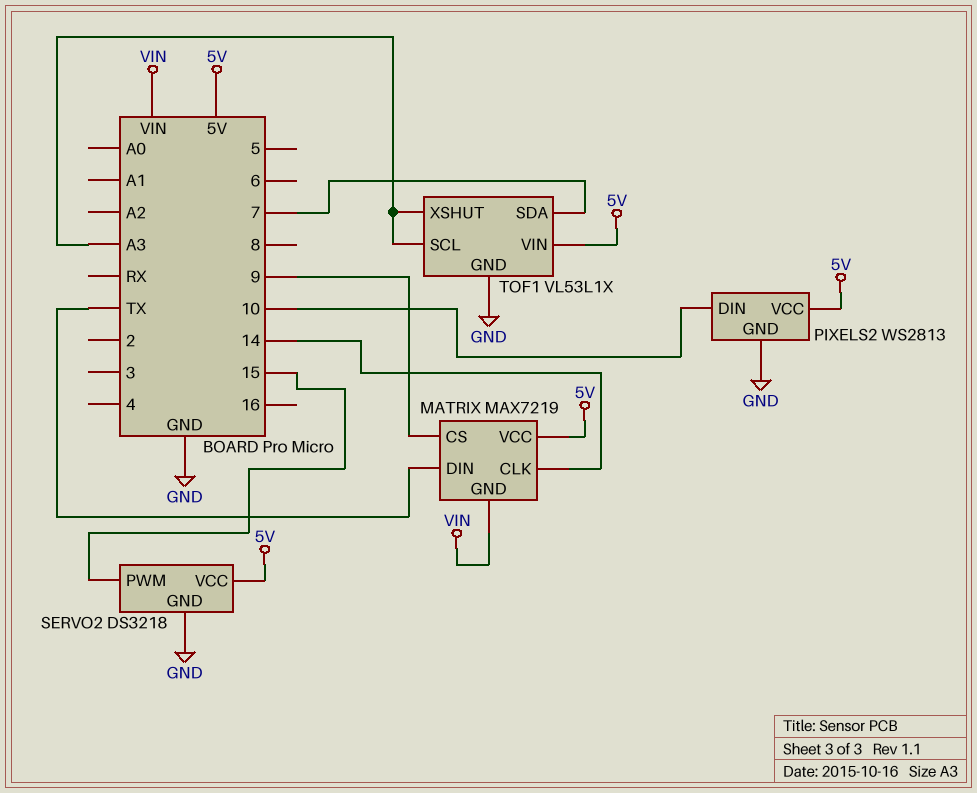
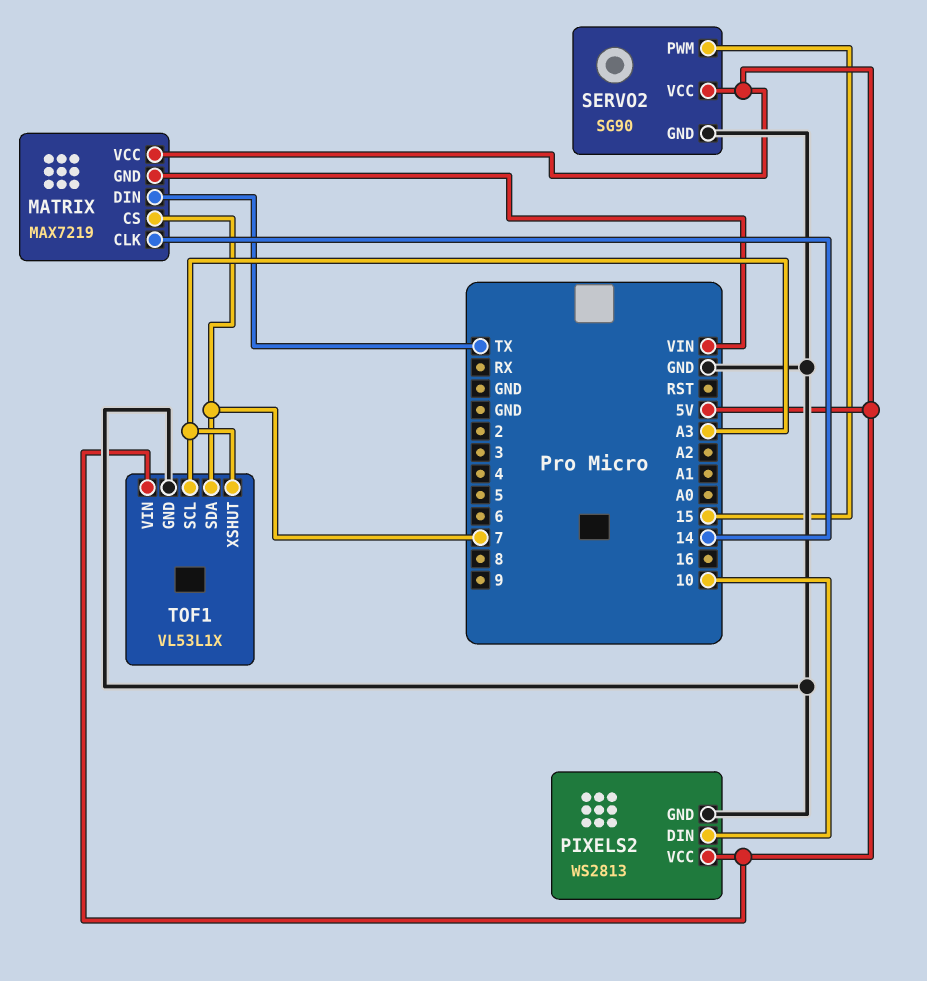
MATRIX pin CS: 9 -> 7
SERVO2: DS3218 -> SG90

